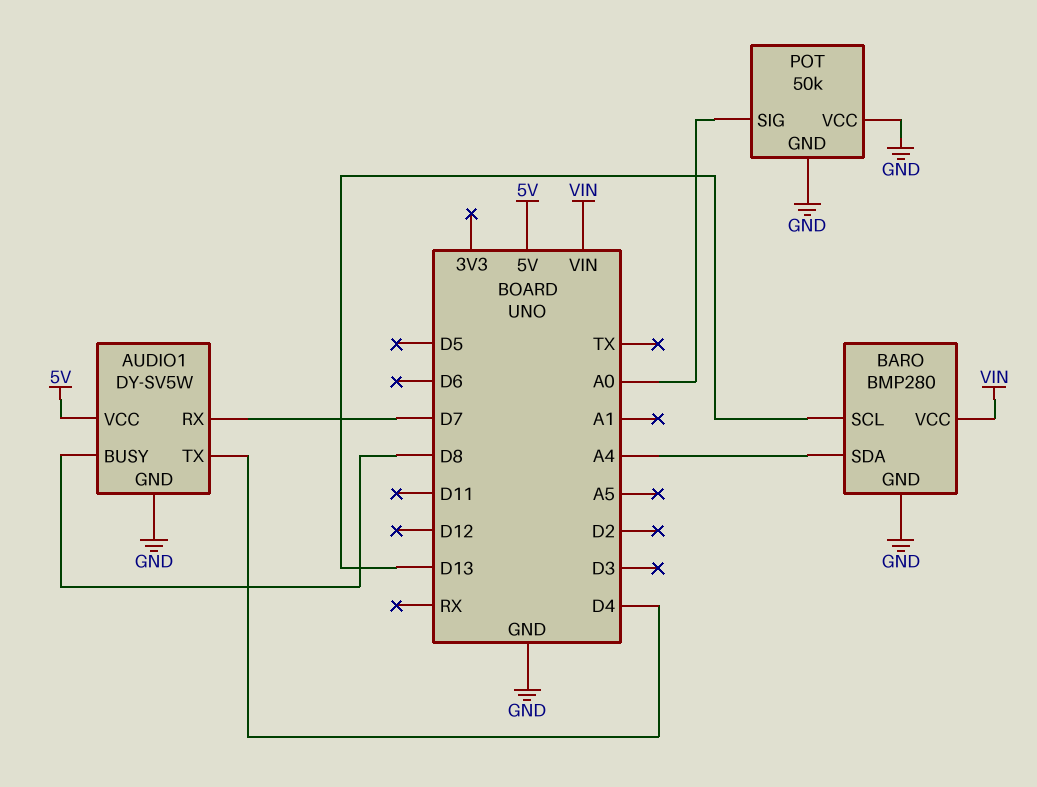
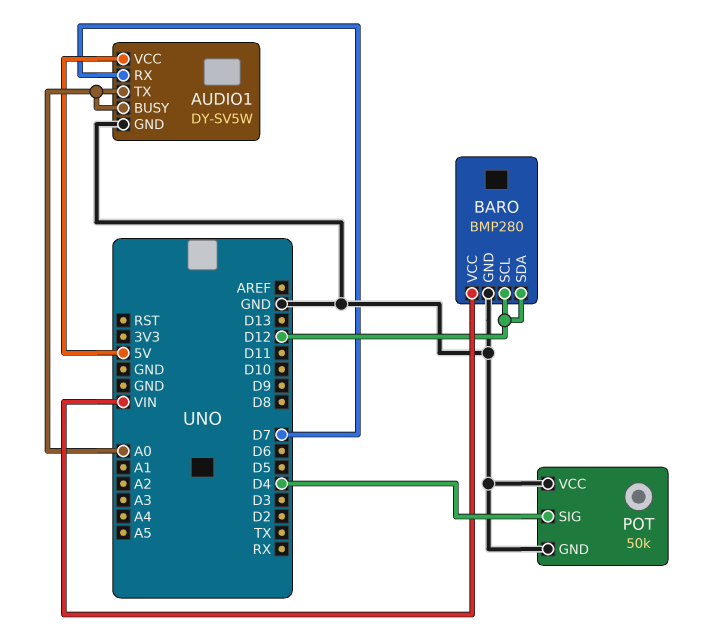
AUDIO1 pin BUSY: D8 -> A0
AUDIO1 pin TX: D4 -> A0
BARO pin SCL: D13 -> D12
BARO pin SDA: A4 -> D12
POT pin SIG: A0 -> D4

